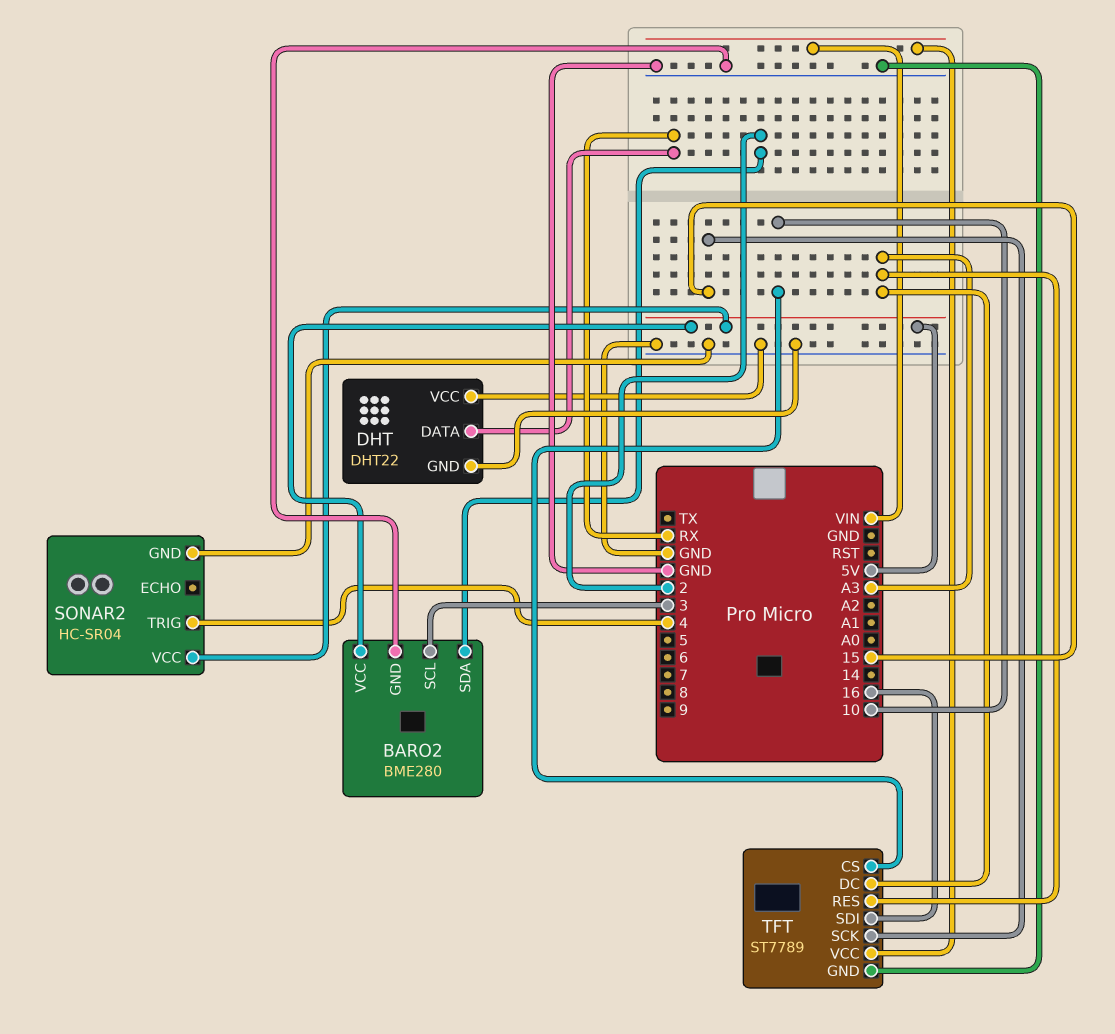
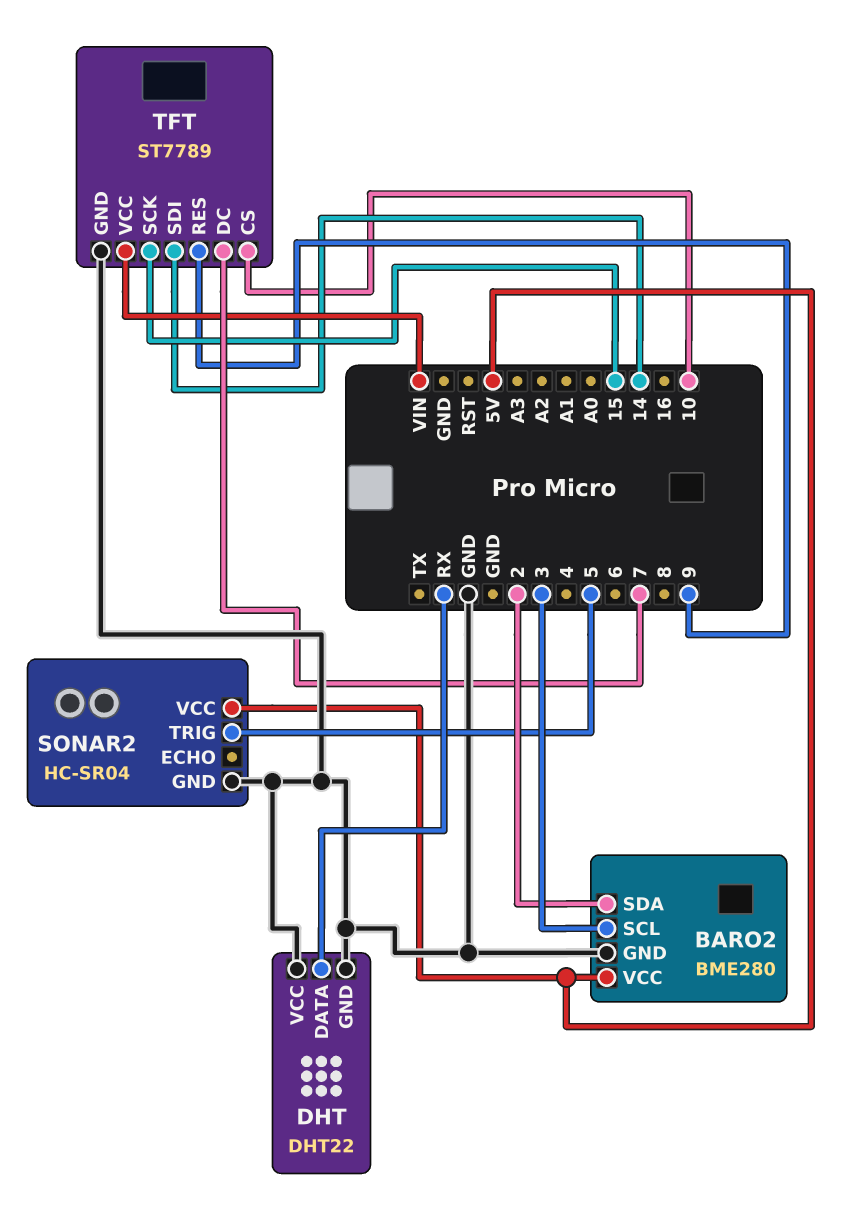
SONAR2 pin TRIG: 4 -> 5
TFT pin DC: A3 -> 7
TFT pin RES: A3 -> 9
TFT pin SDI: 16 -> 14

